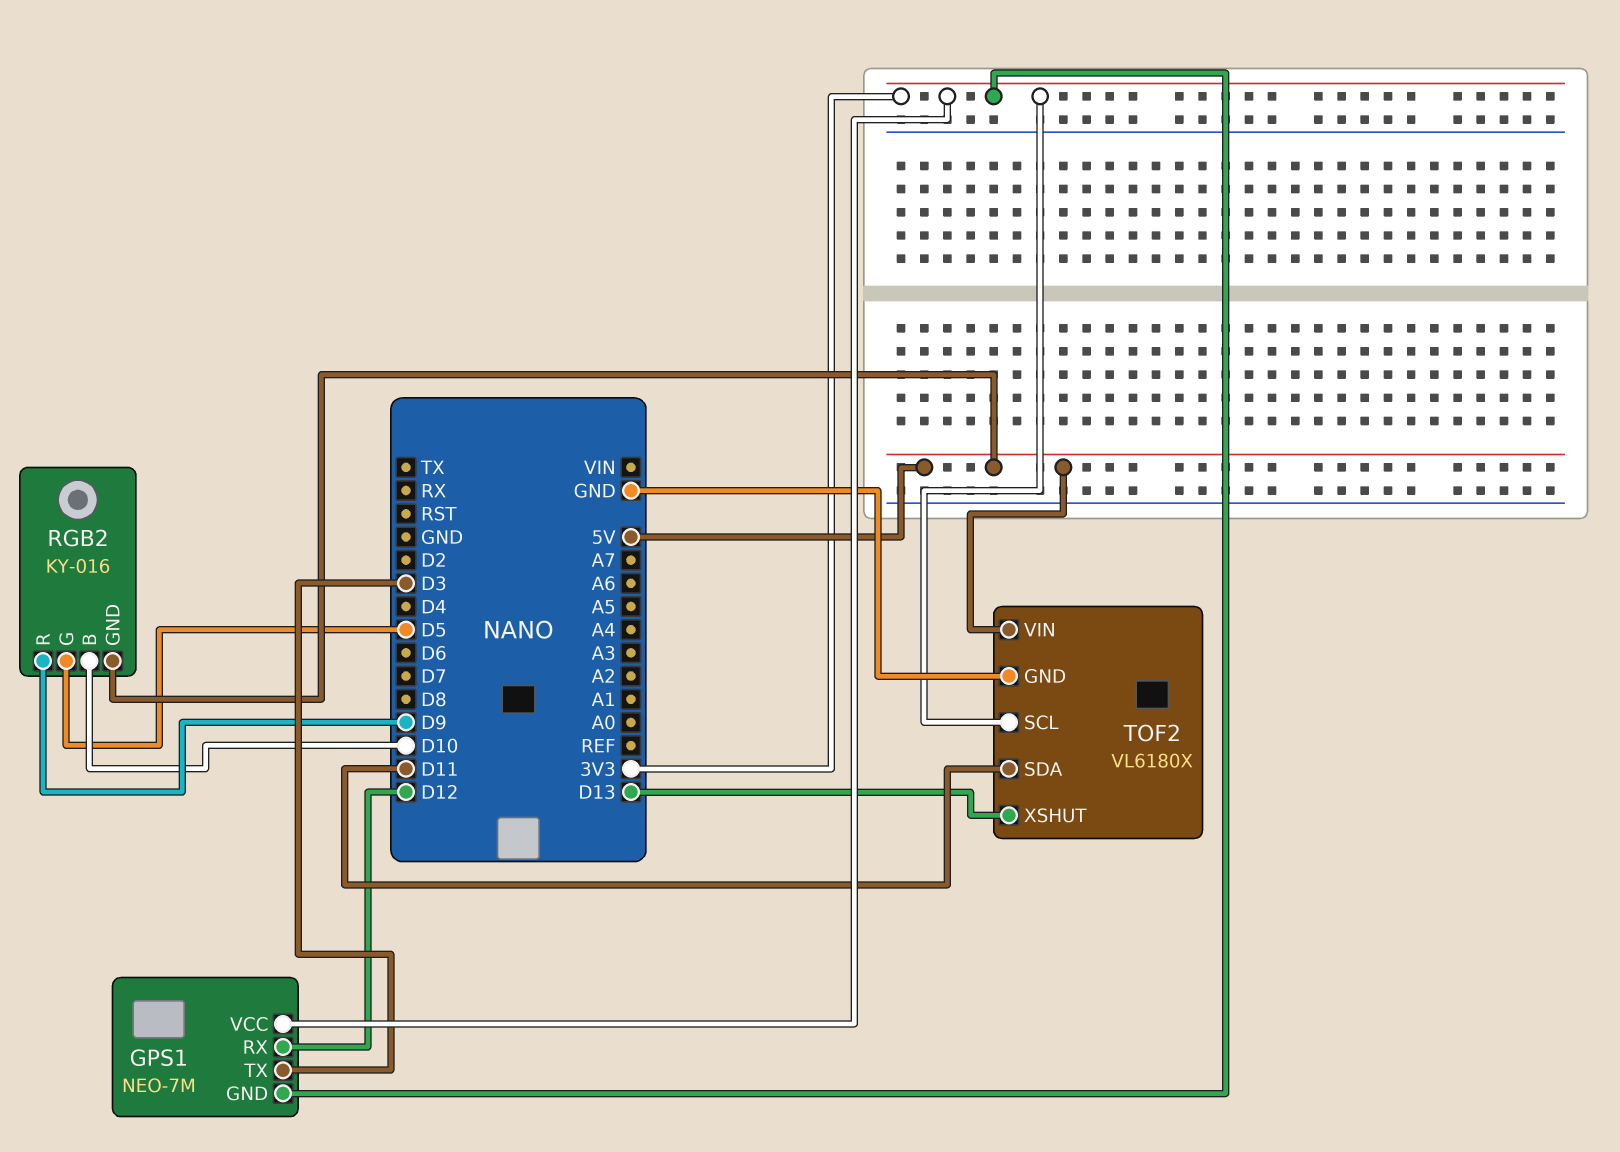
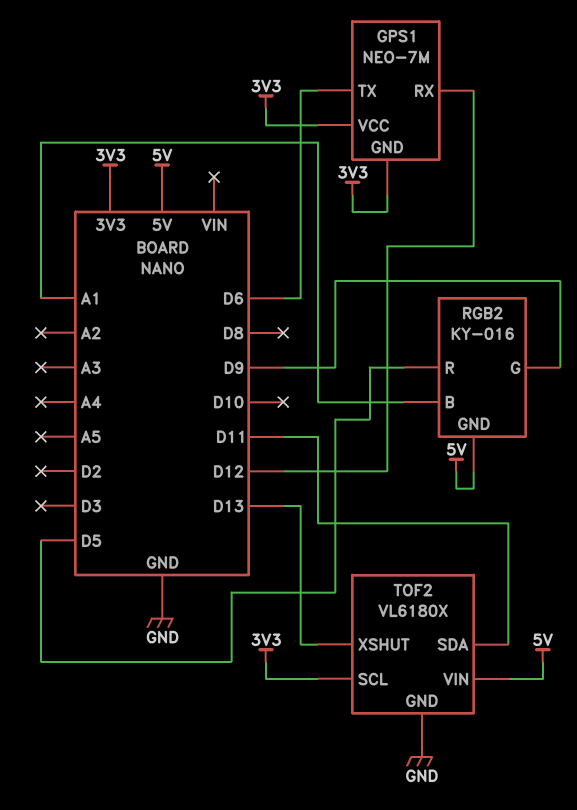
GPS1 pin TX: D3 -> D6
RGB2 pin B: D10 -> A1
RGB2 pin G: D5 -> D9
RGB2 pin R: D9 -> D5

